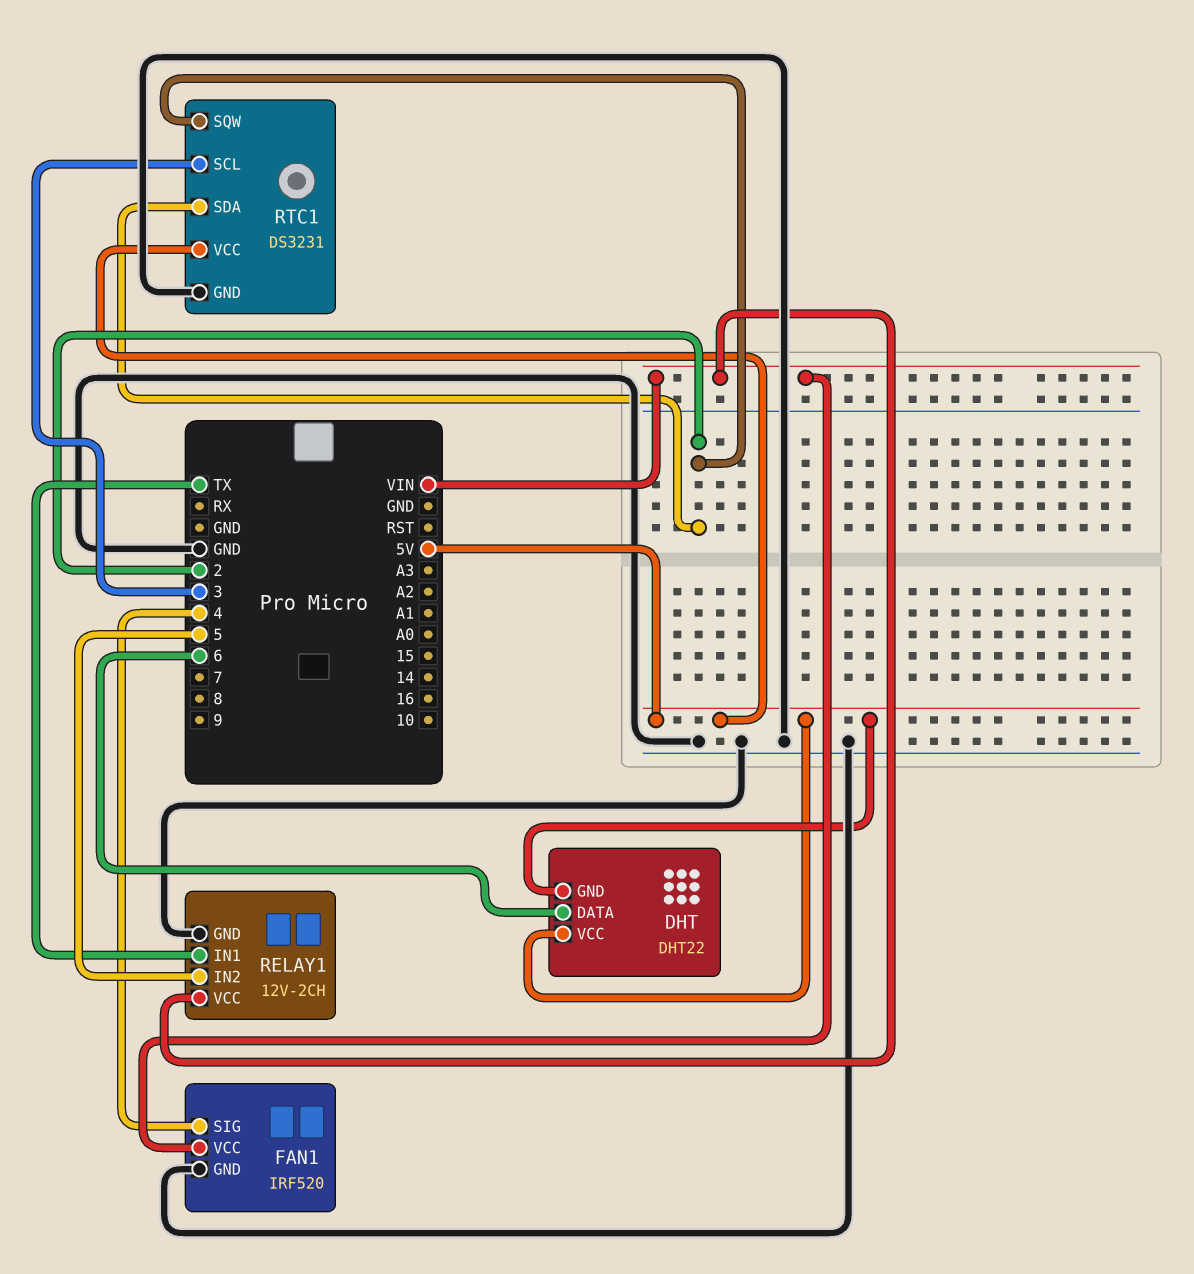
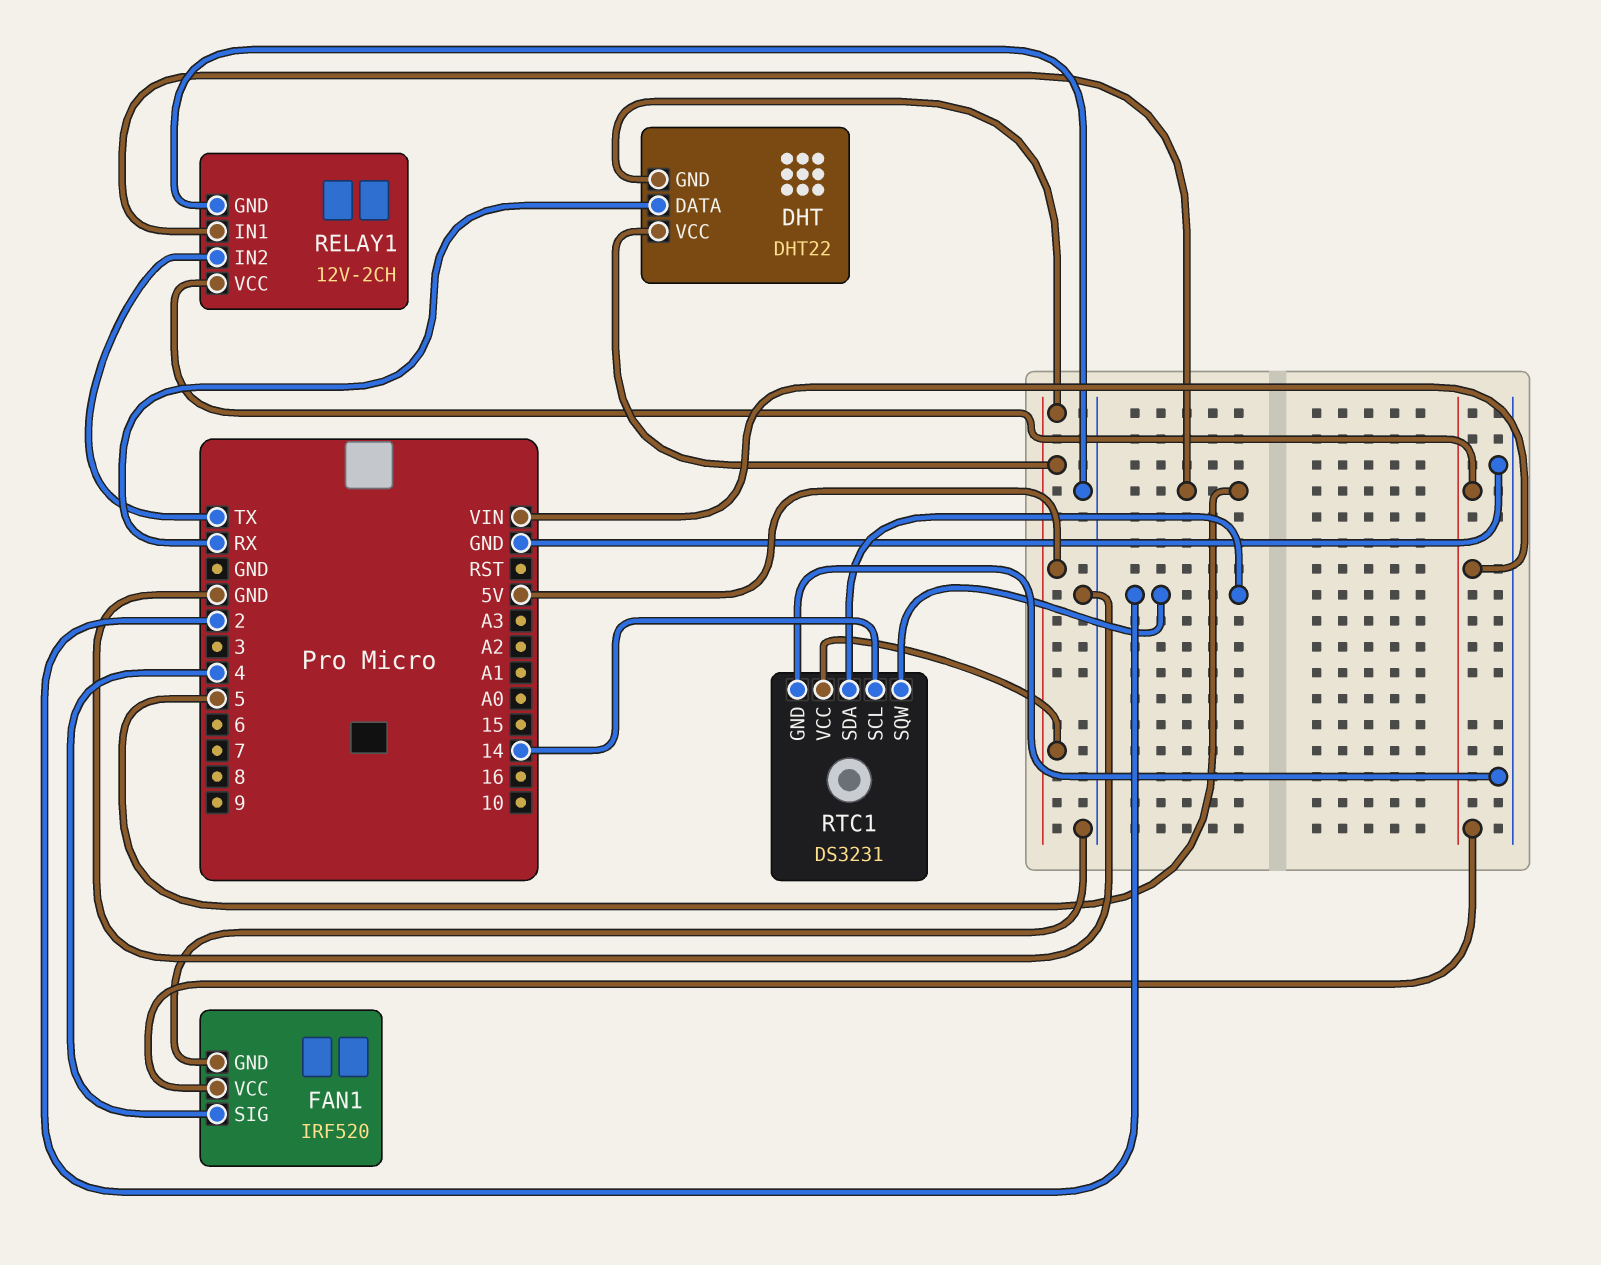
DHT pin DATA: 6 -> RX
RELAY1 pin IN1: TX -> 5
RELAY1 pin IN2: 5 -> TX
RTC1 pin SCL: 3 -> 14

